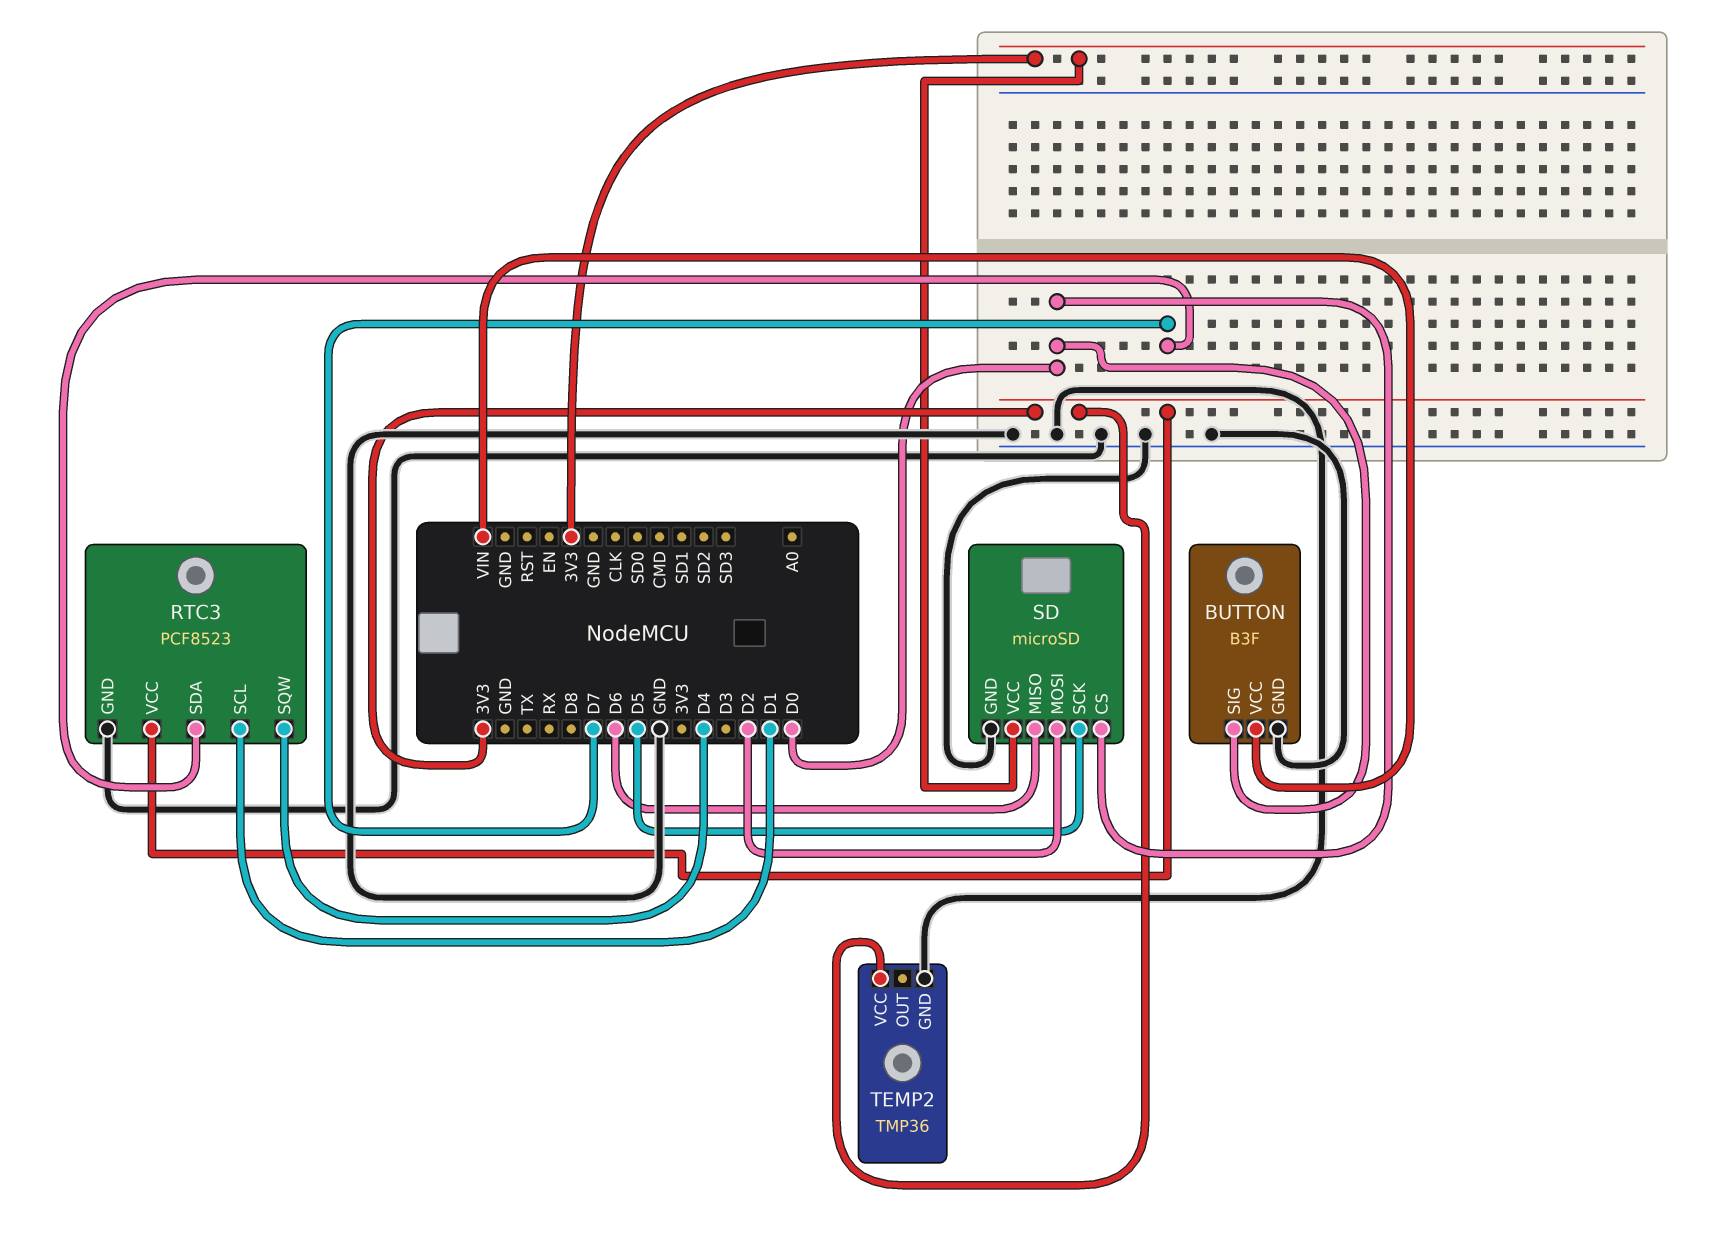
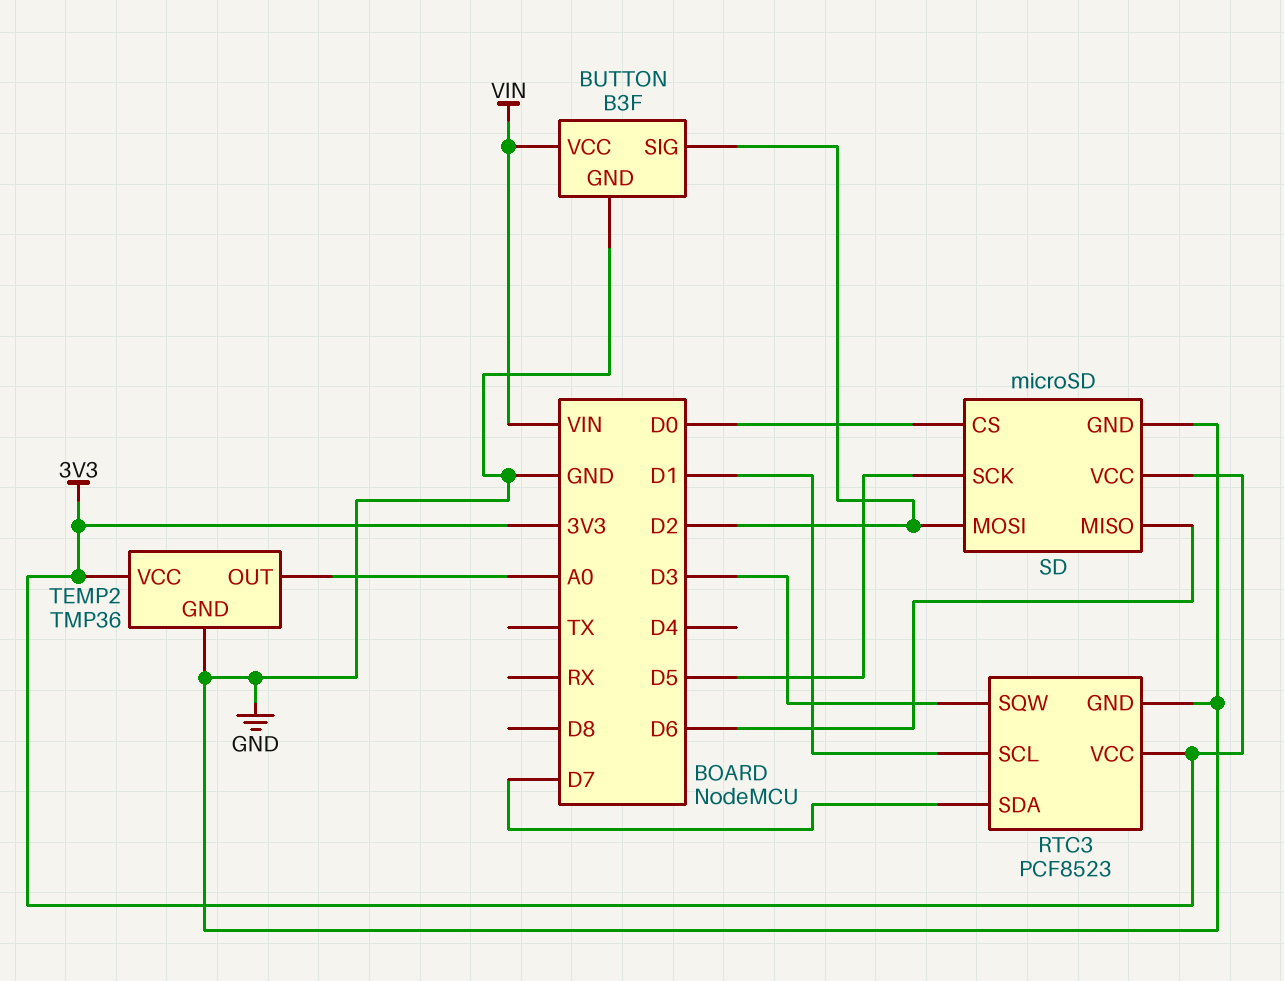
BUTTON pin SIG: D0 -> D2
RTC3 pin SQW: D4 -> D3
TEMP2 pin OUT: none -> A0

